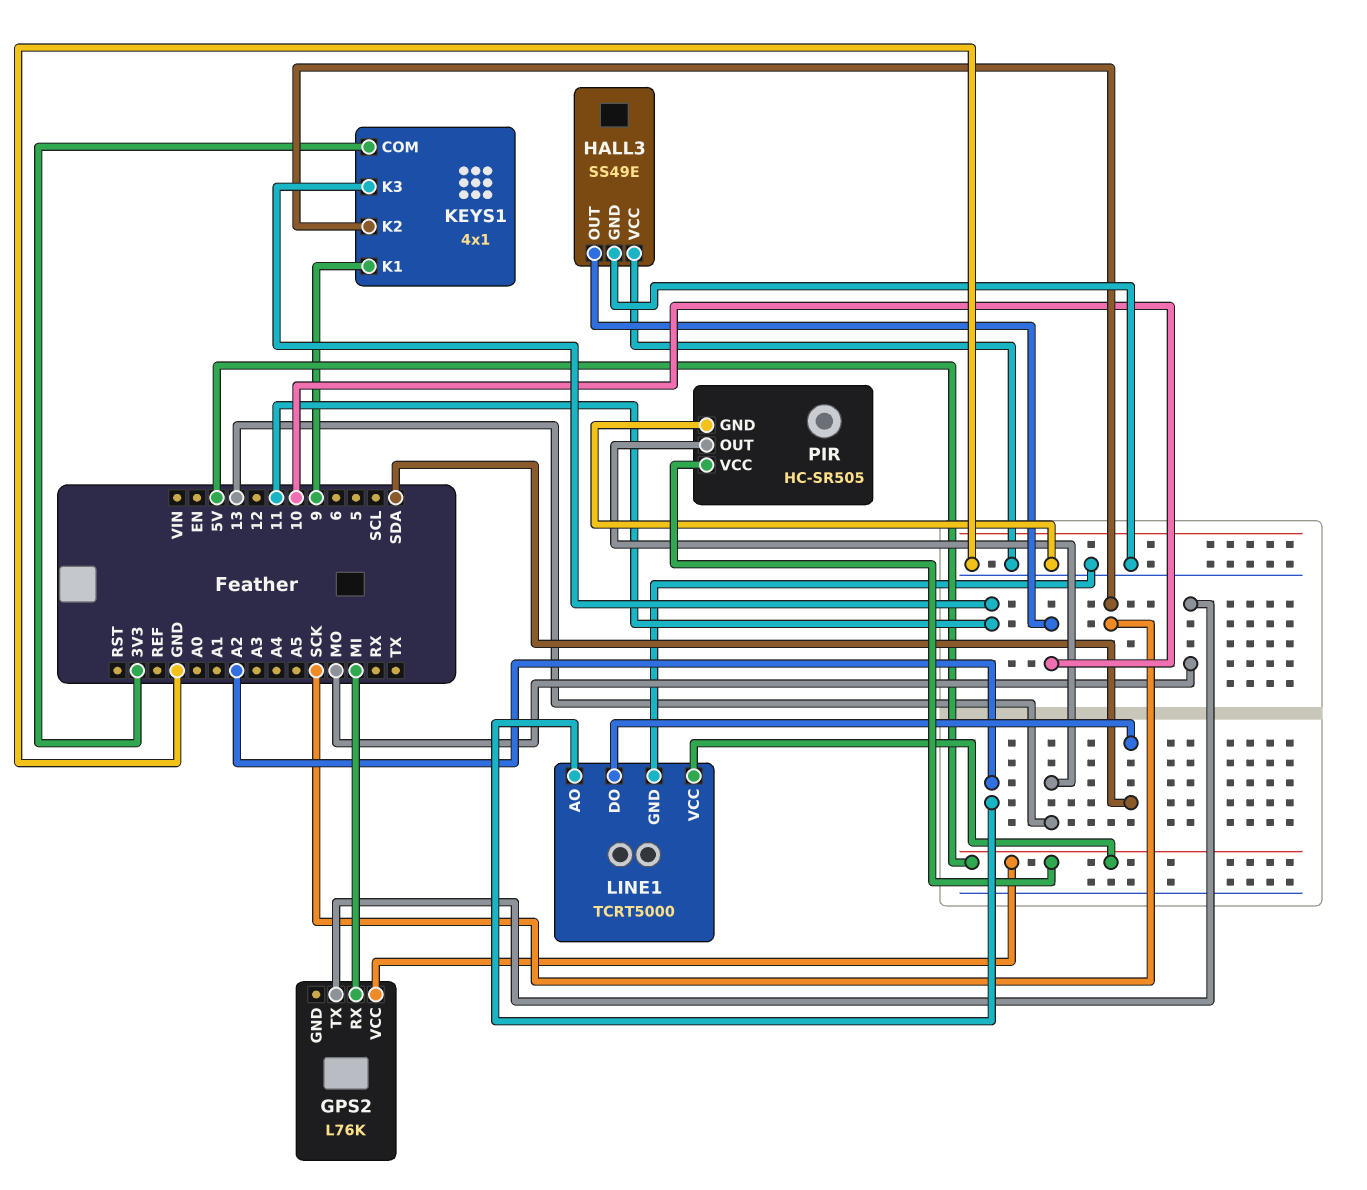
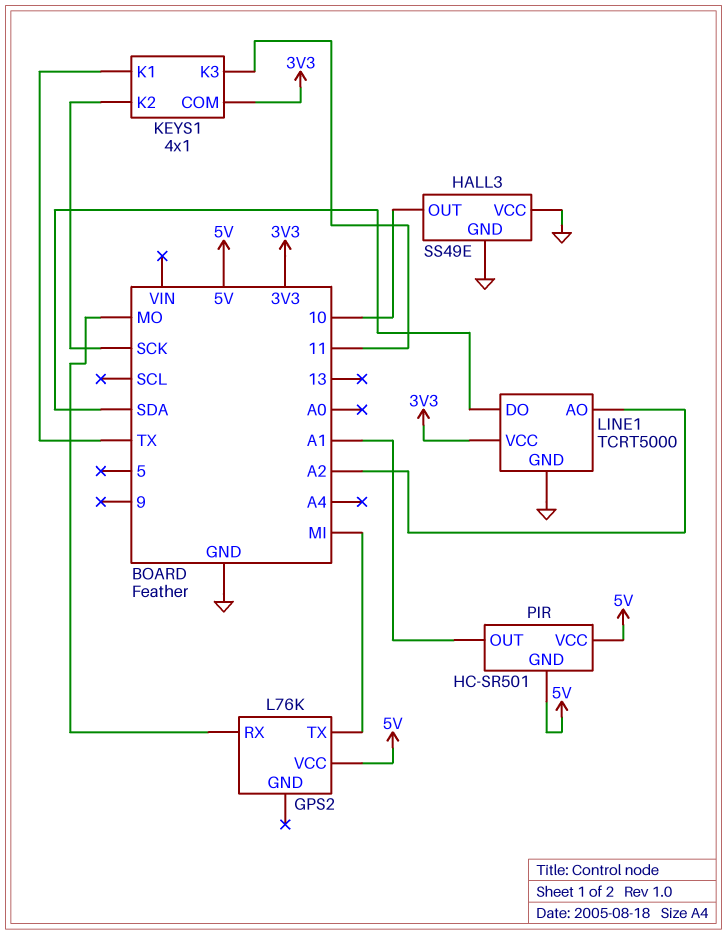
GPS2 pin RX: MI -> MO
GPS2 pin TX: MO -> MI
KEYS1 pin K1: 9 -> TX
LINE1 pin VCC: 5V -> 3V3
PIR: HC-SR505 -> HC-SR501
PIR pin GND: GND -> 5V
PIR pin OUT: 13 -> A1

